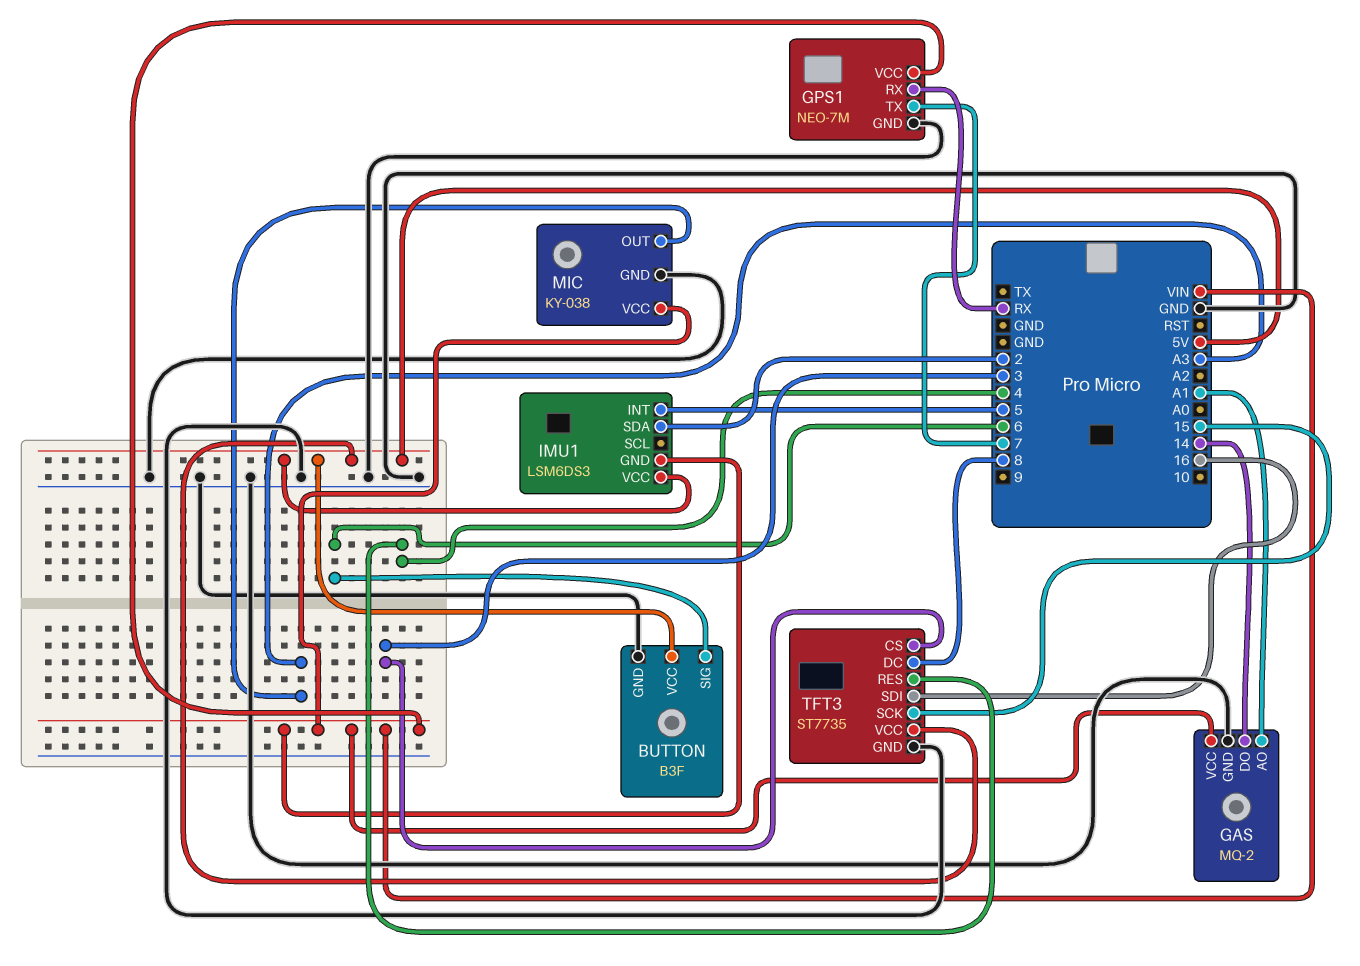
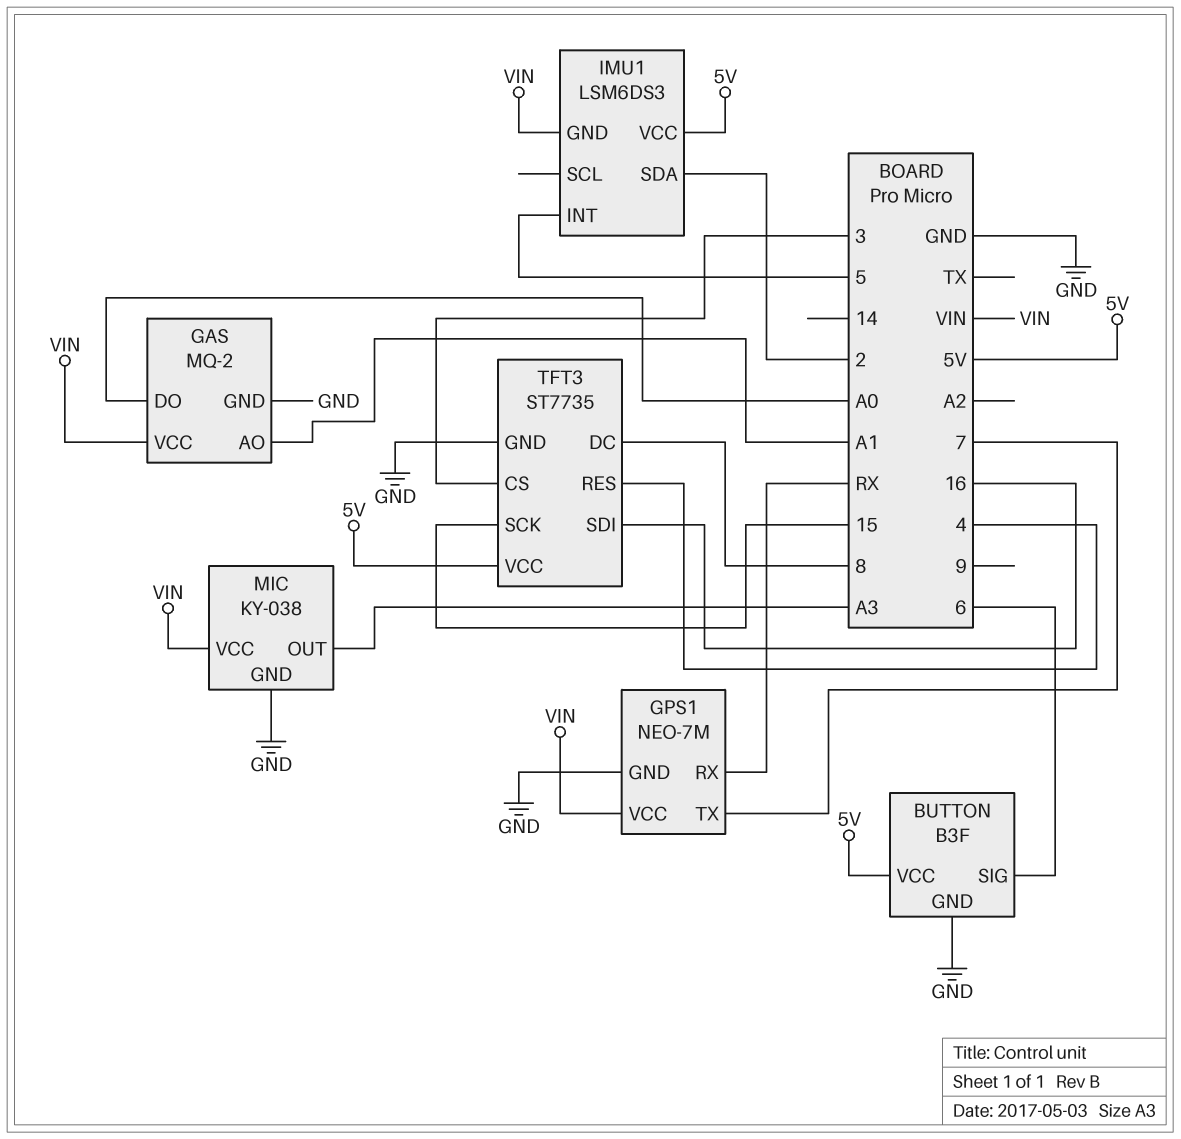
GAS pin DO: 14 -> A0

